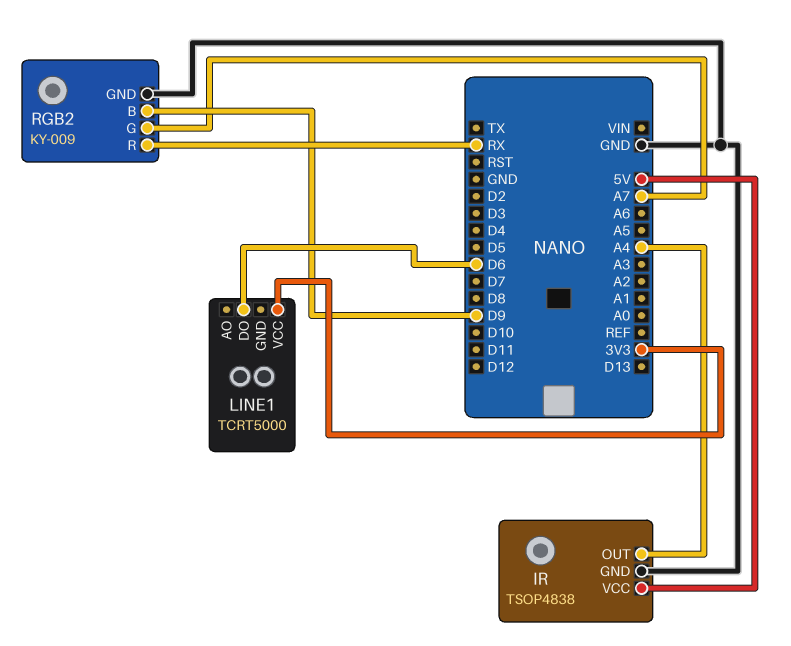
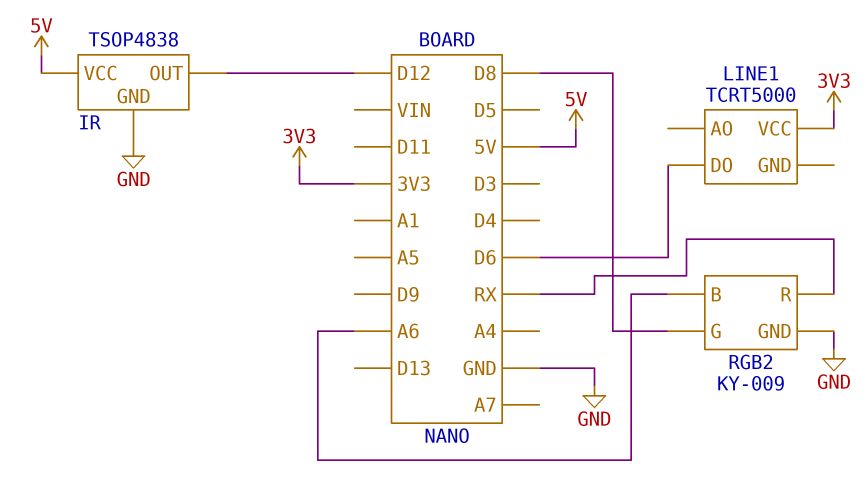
IR pin OUT: A4 -> D12
RGB2 pin B: D9 -> A6
RGB2 pin G: A7 -> D8

